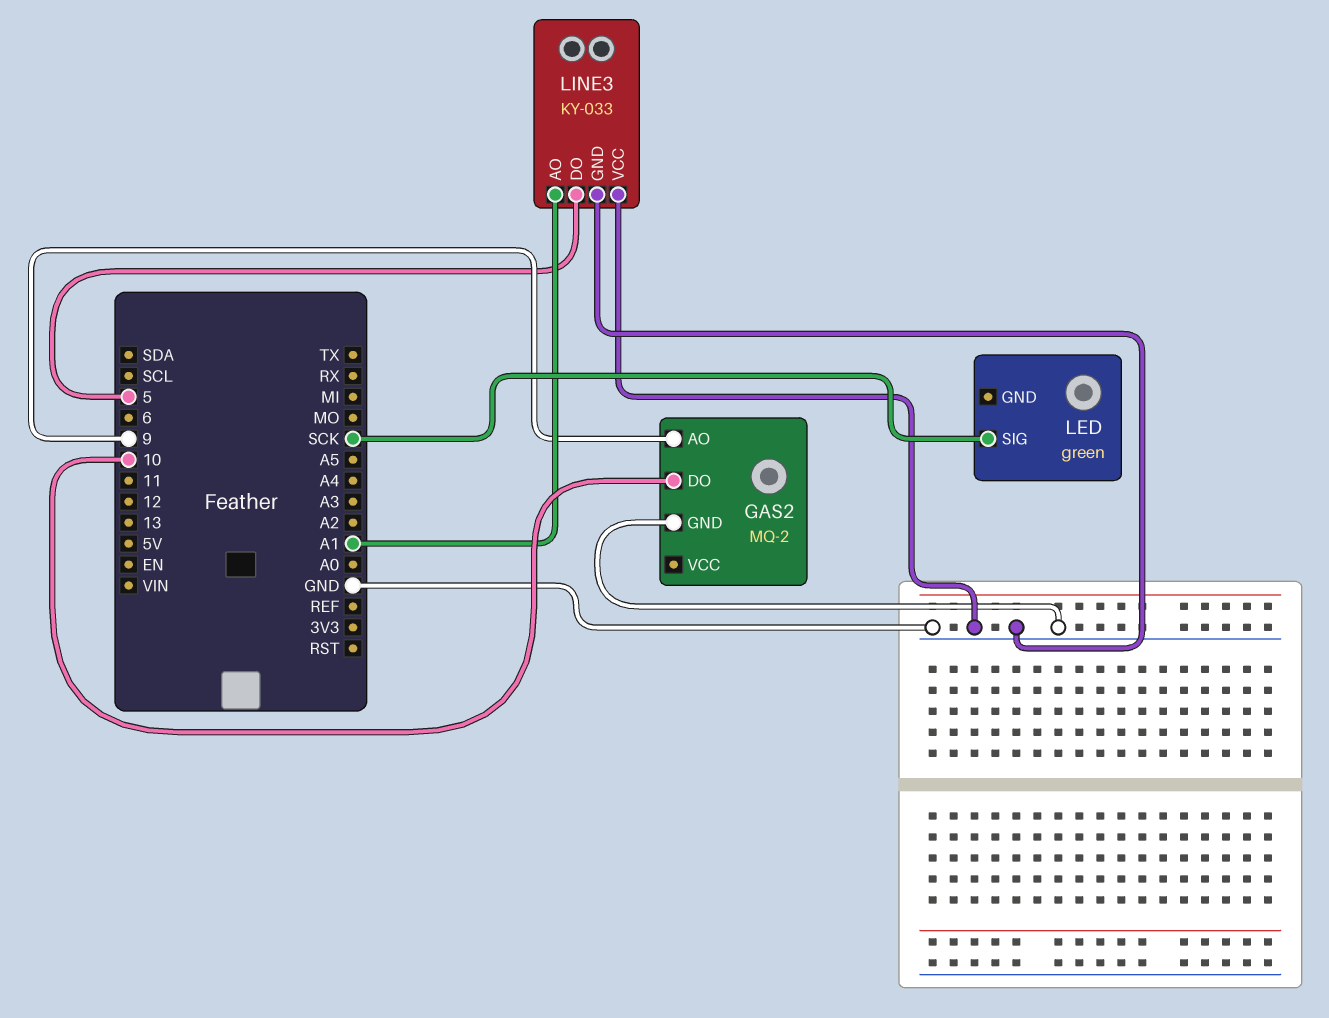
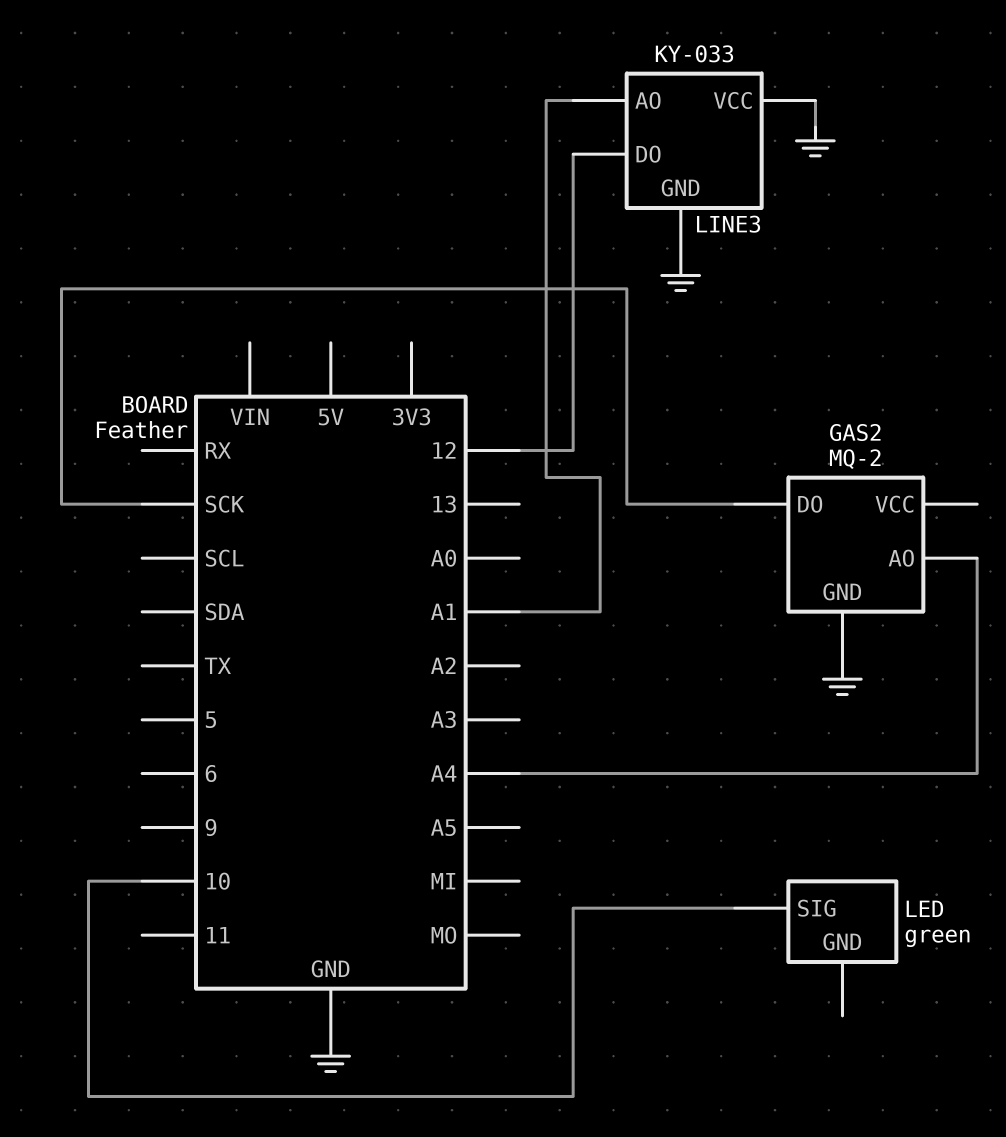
GAS2 pin AO: 9 -> A4
GAS2 pin DO: 10 -> SCK
LED pin SIG: SCK -> 10
LINE3 pin DO: 5 -> 12

